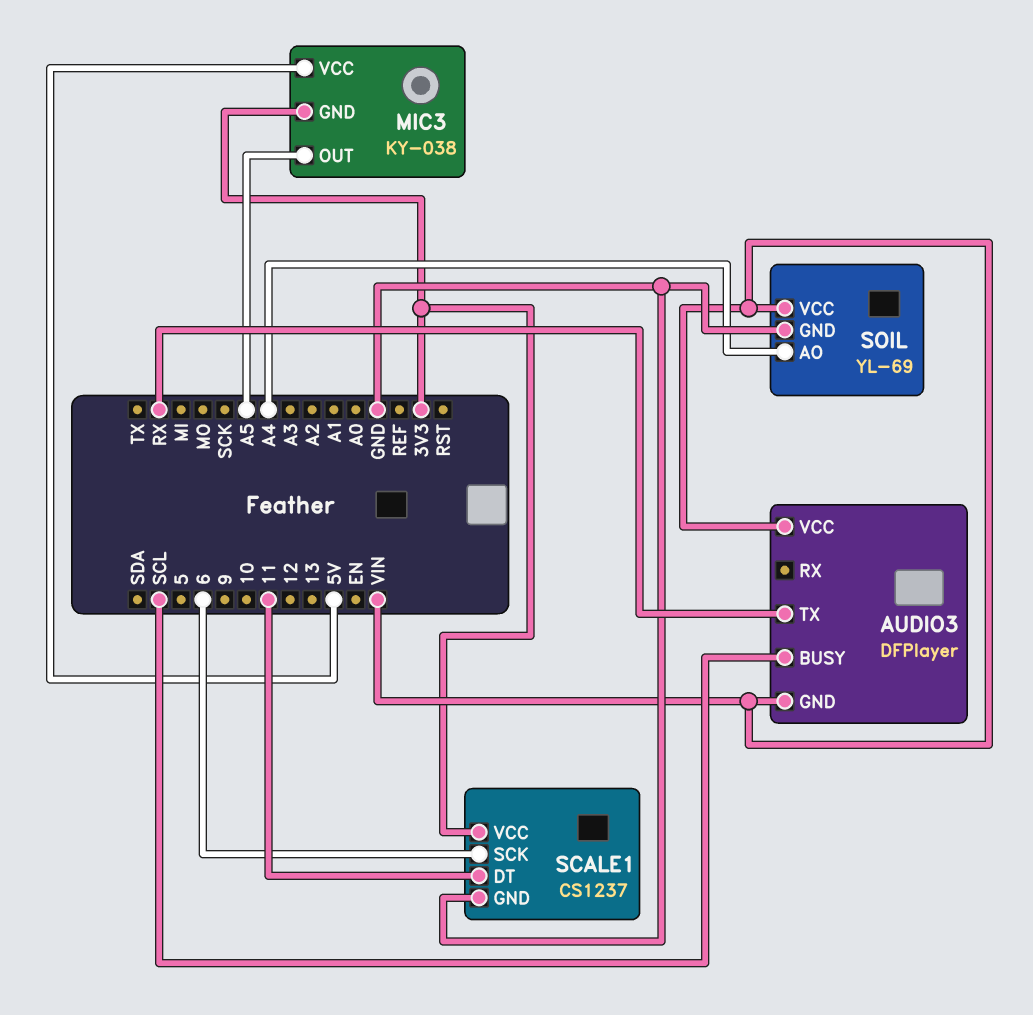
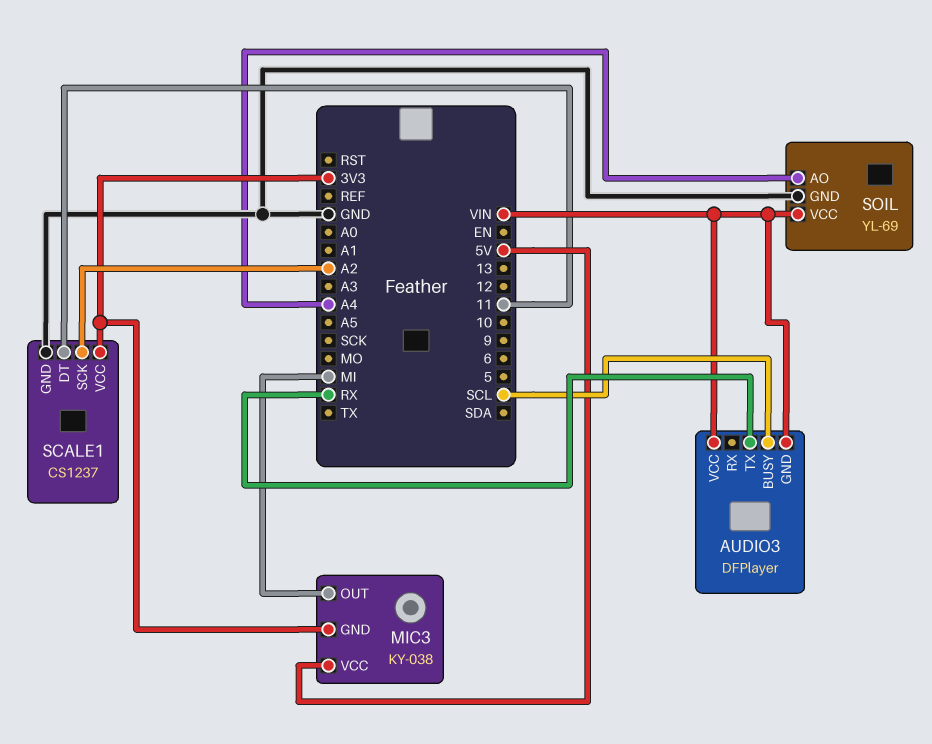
MIC3 pin OUT: A5 -> MI
SCALE1 pin SCK: 6 -> A2

